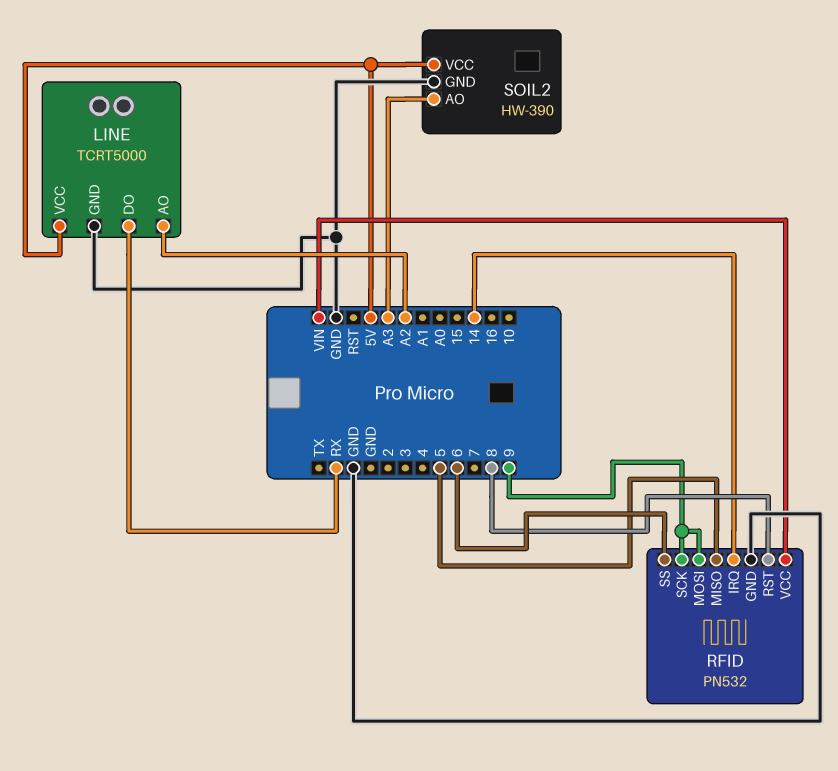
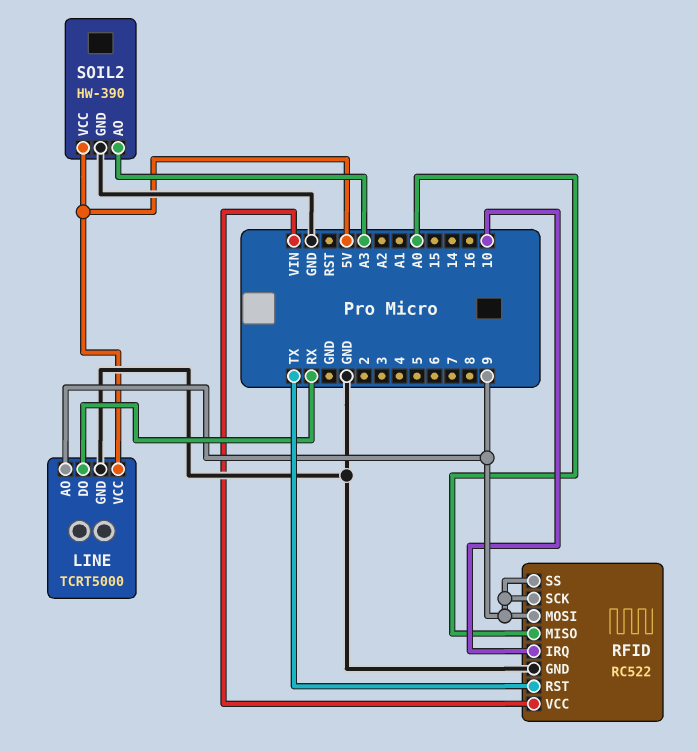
LINE pin AO: A2 -> 9
RFID: PN532 -> RC522
RFID pin IRQ: 14 -> 10
RFID pin MISO: 5 -> A0
RFID pin RST: 8 -> TX
RFID pin SS: 6 -> 9

